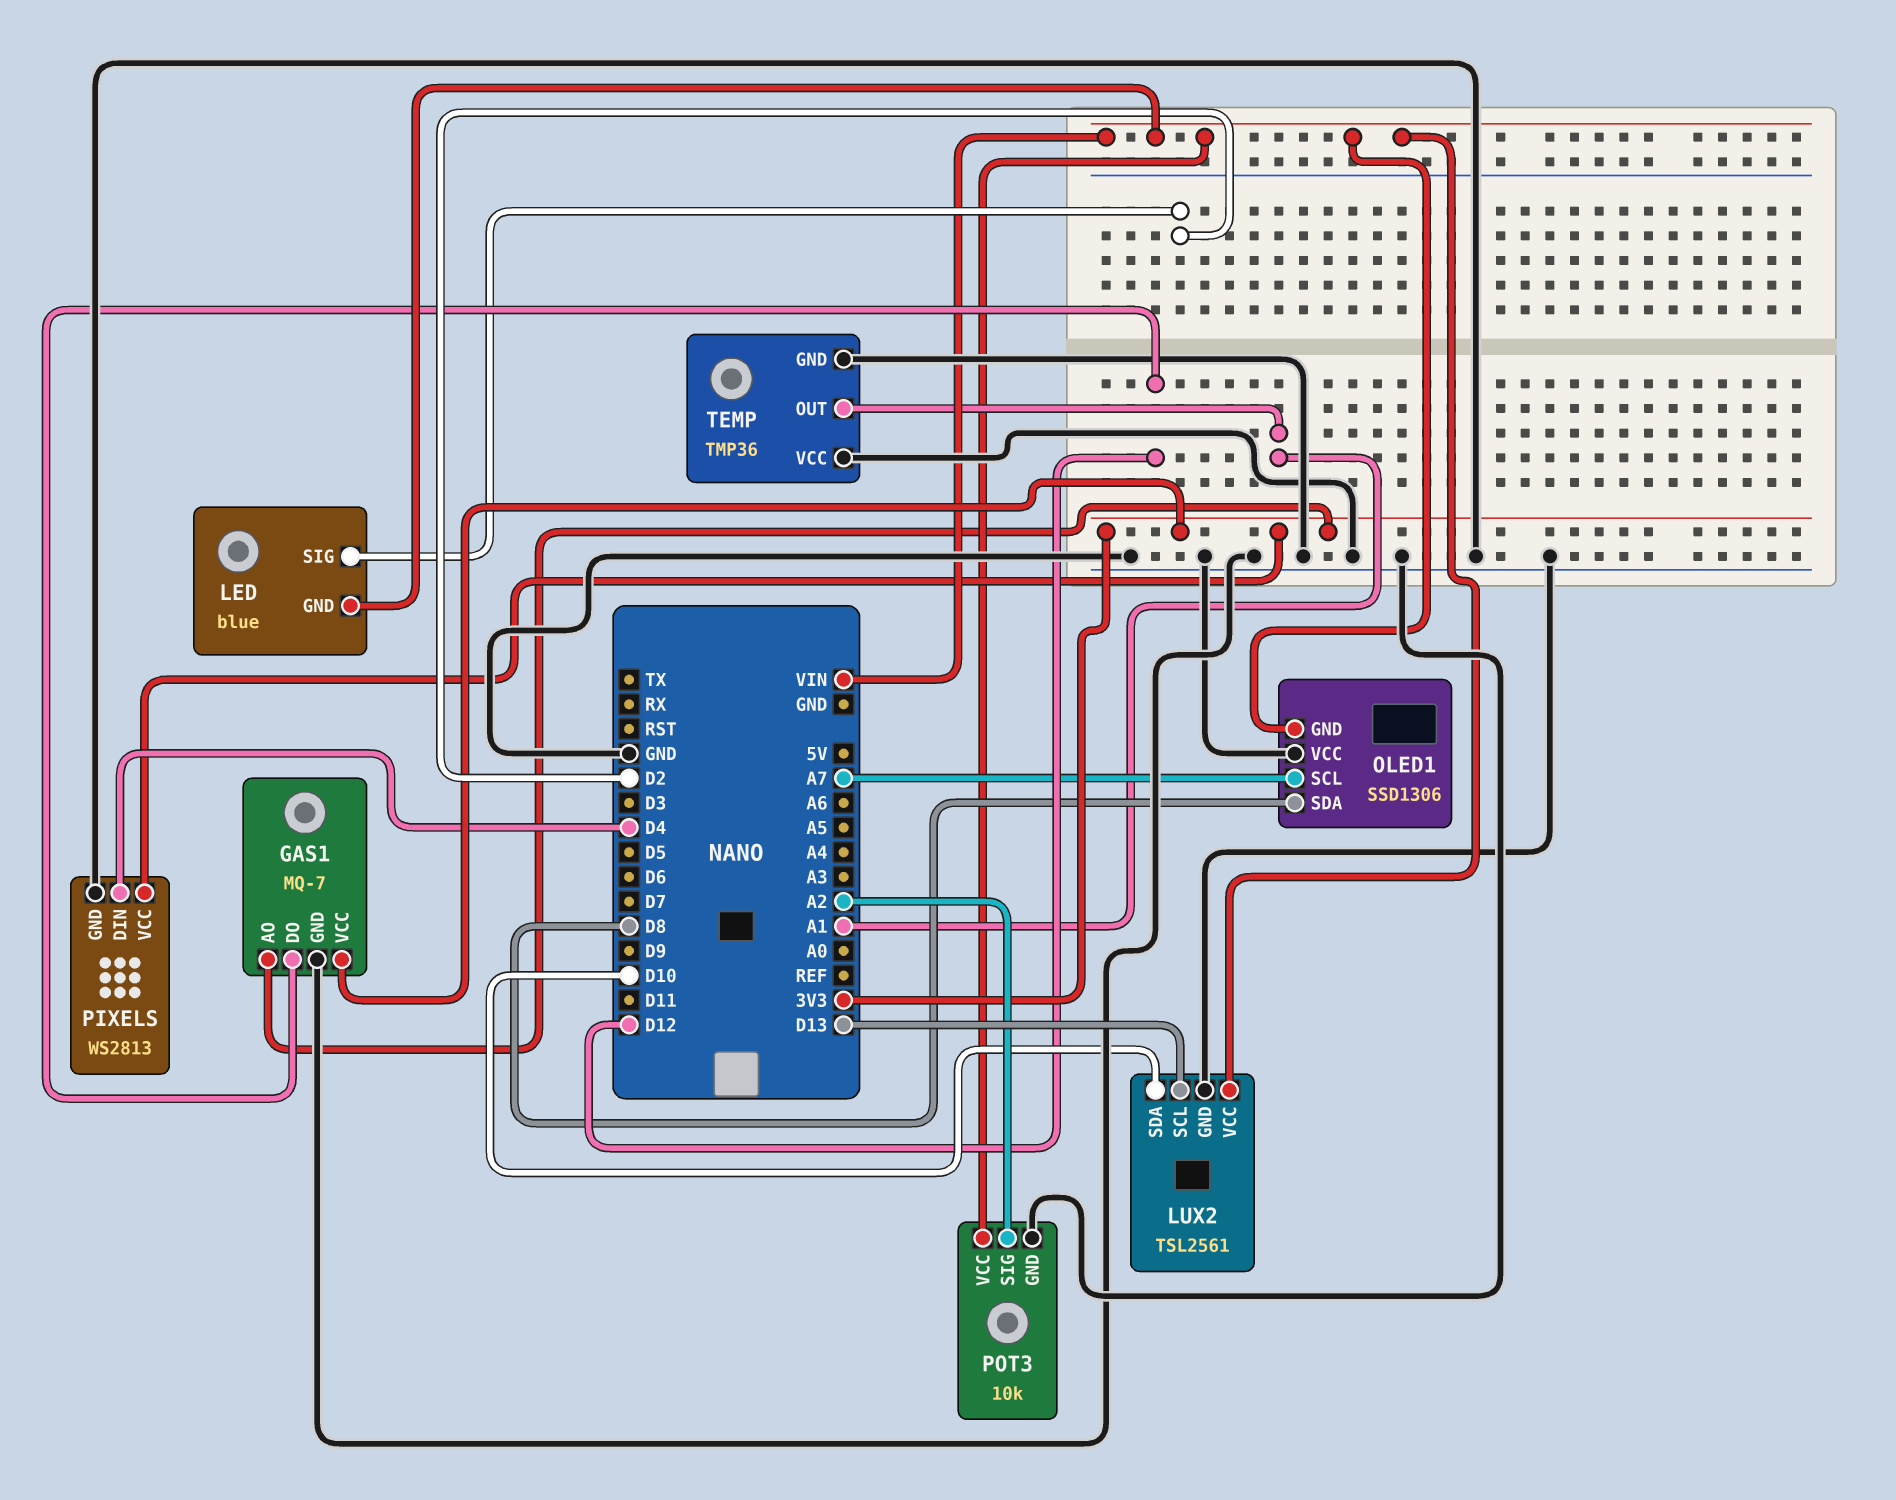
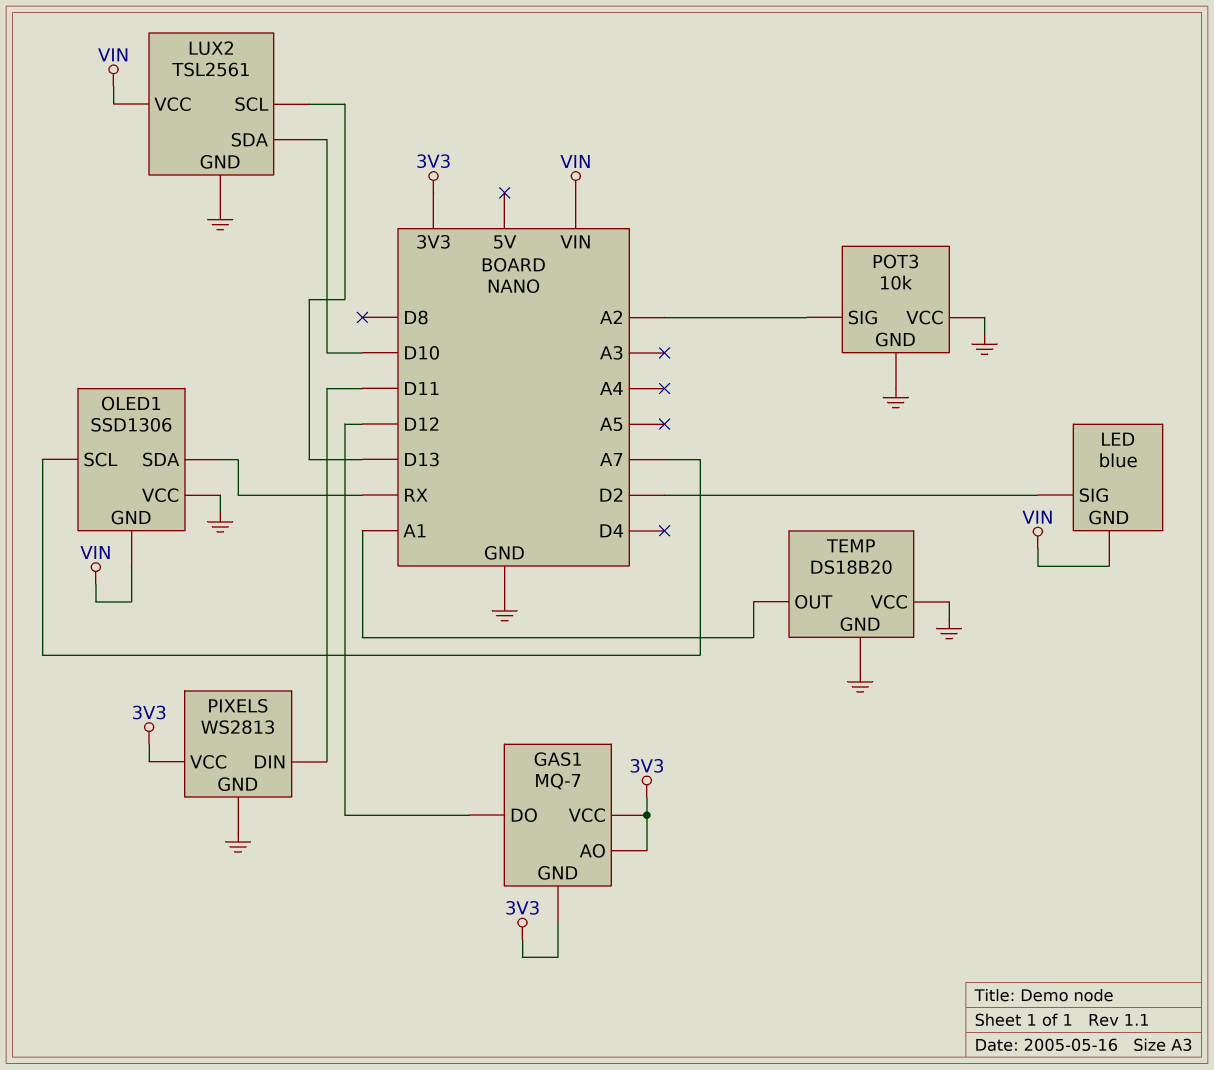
GAS1 pin GND: GND -> 3V3
OLED1 pin SDA: D8 -> RX
PIXELS pin DIN: D4 -> D11
POT3 pin VCC: VIN -> GND
TEMP: TMP36 -> DS18B20

